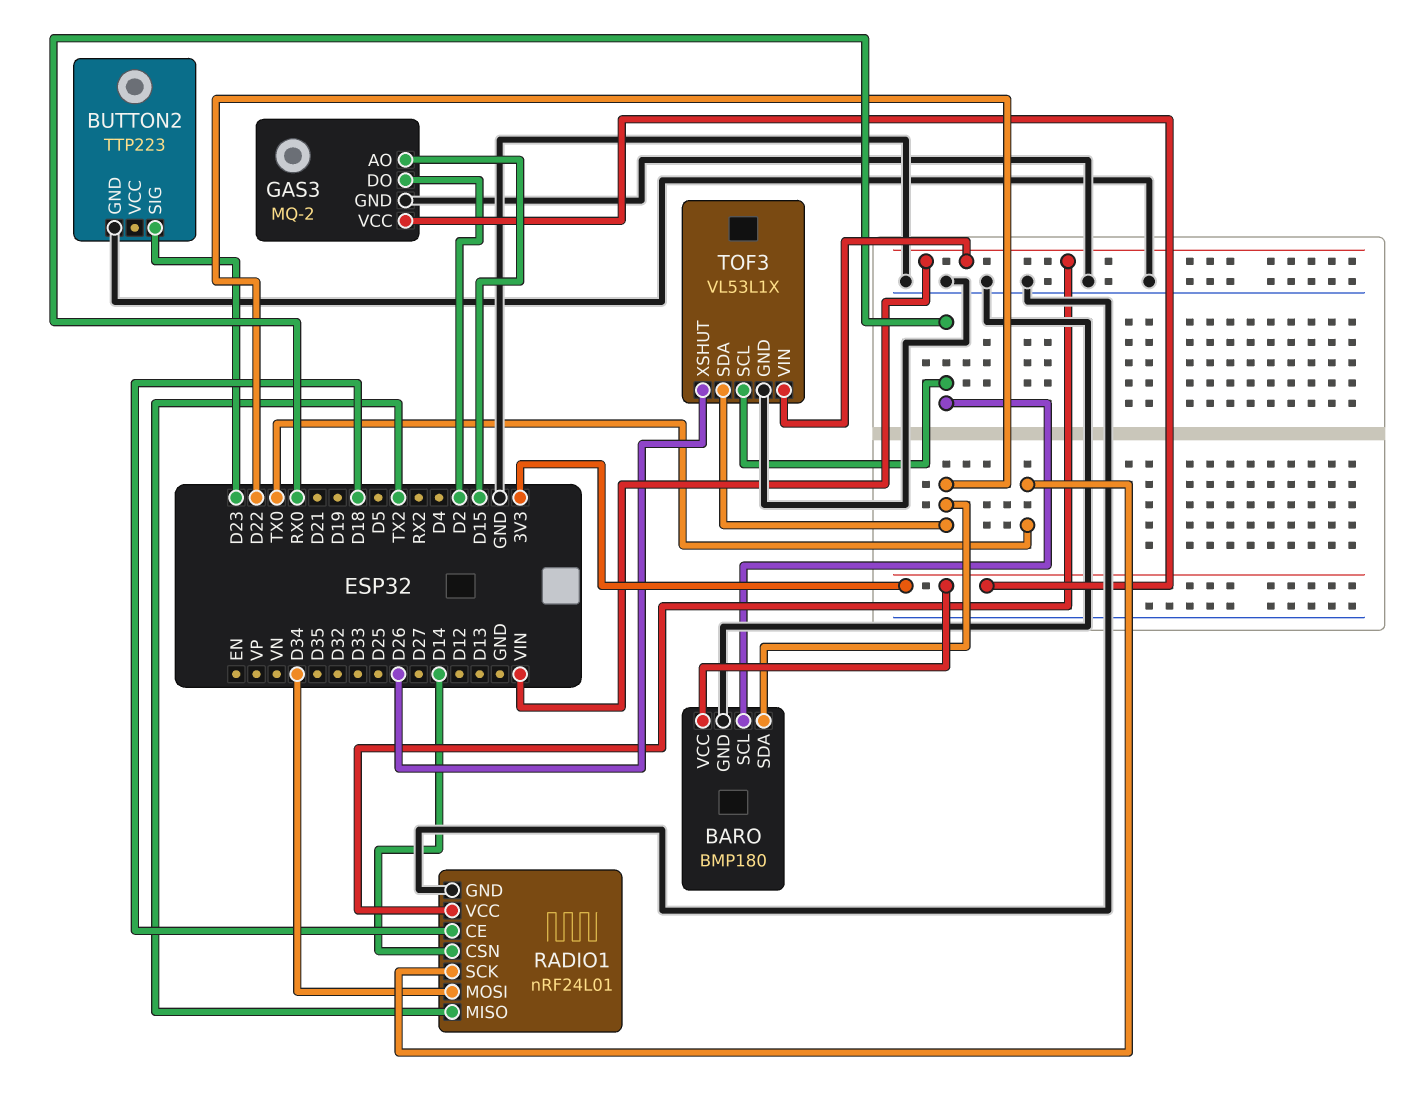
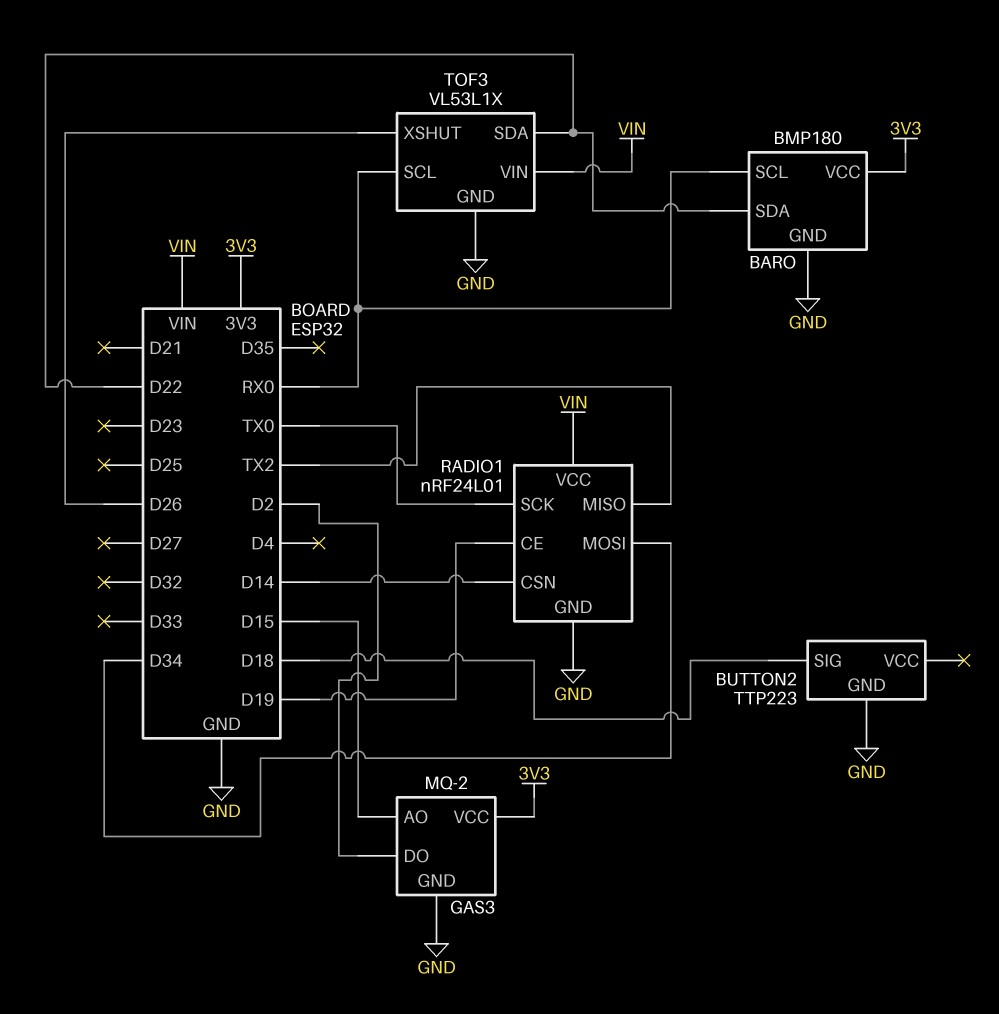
BUTTON2 pin SIG: D23 -> D18
RADIO1 pin CE: D18 -> D19

